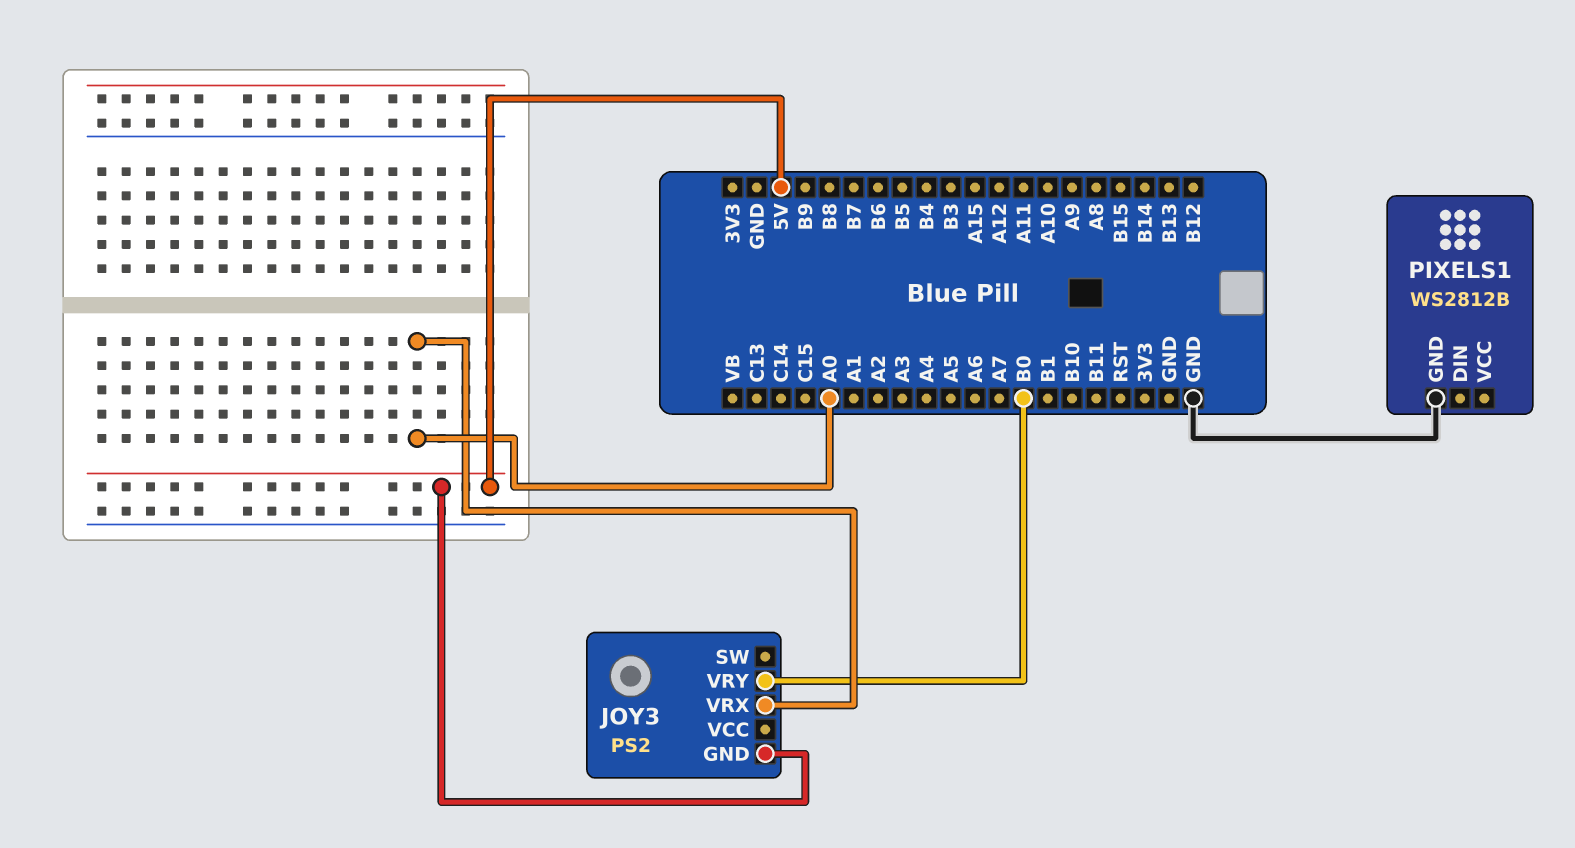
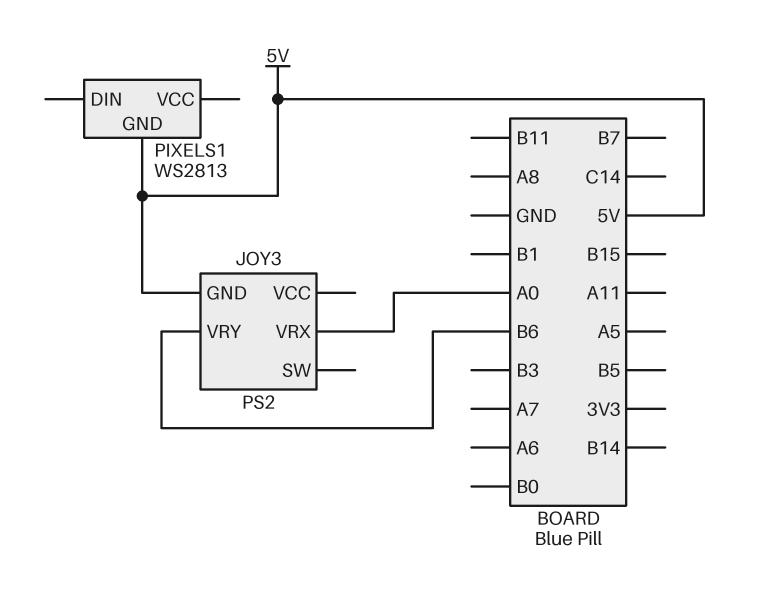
JOY3 pin VRY: B0 -> B6
PIXELS1: WS2812B -> WS2813
PIXELS1 pin GND: GND -> 5V

